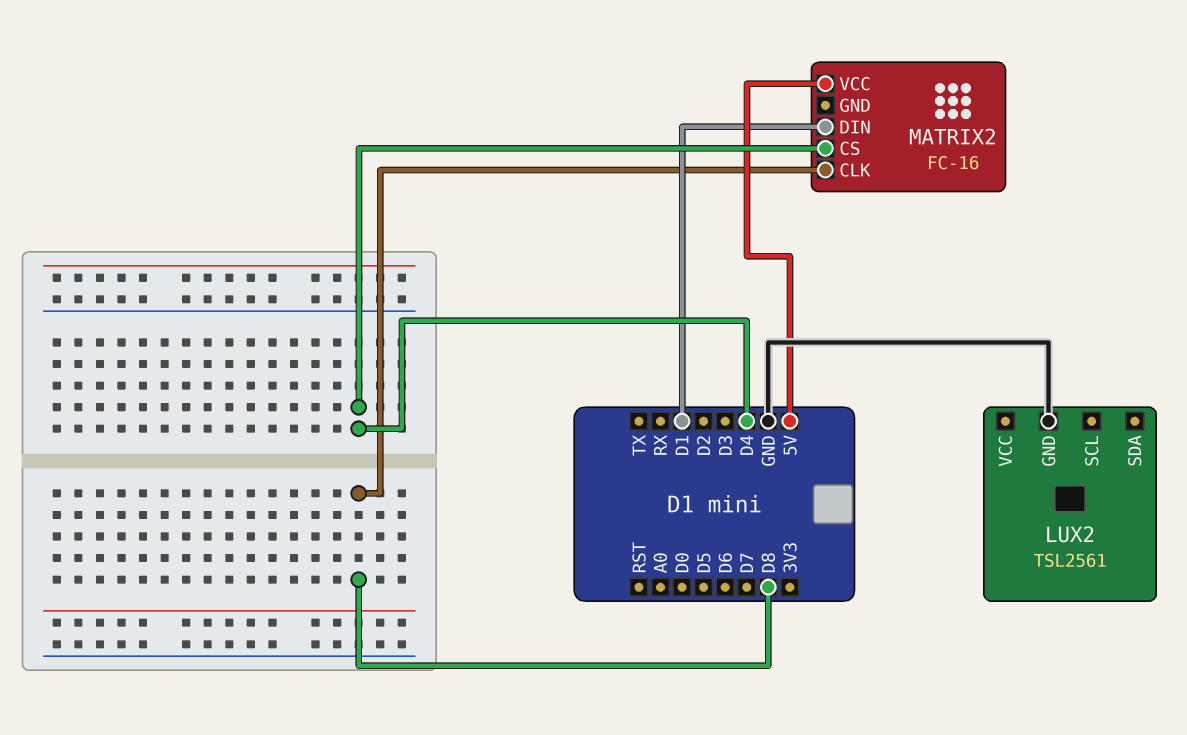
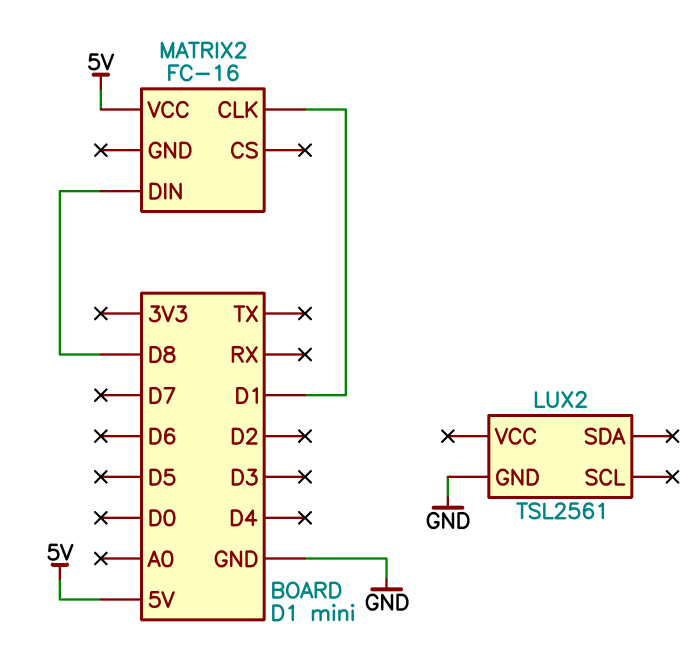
MATRIX2 pin CLK: D8 -> D1
MATRIX2 pin CS: D4 -> none
MATRIX2 pin DIN: D1 -> D8

